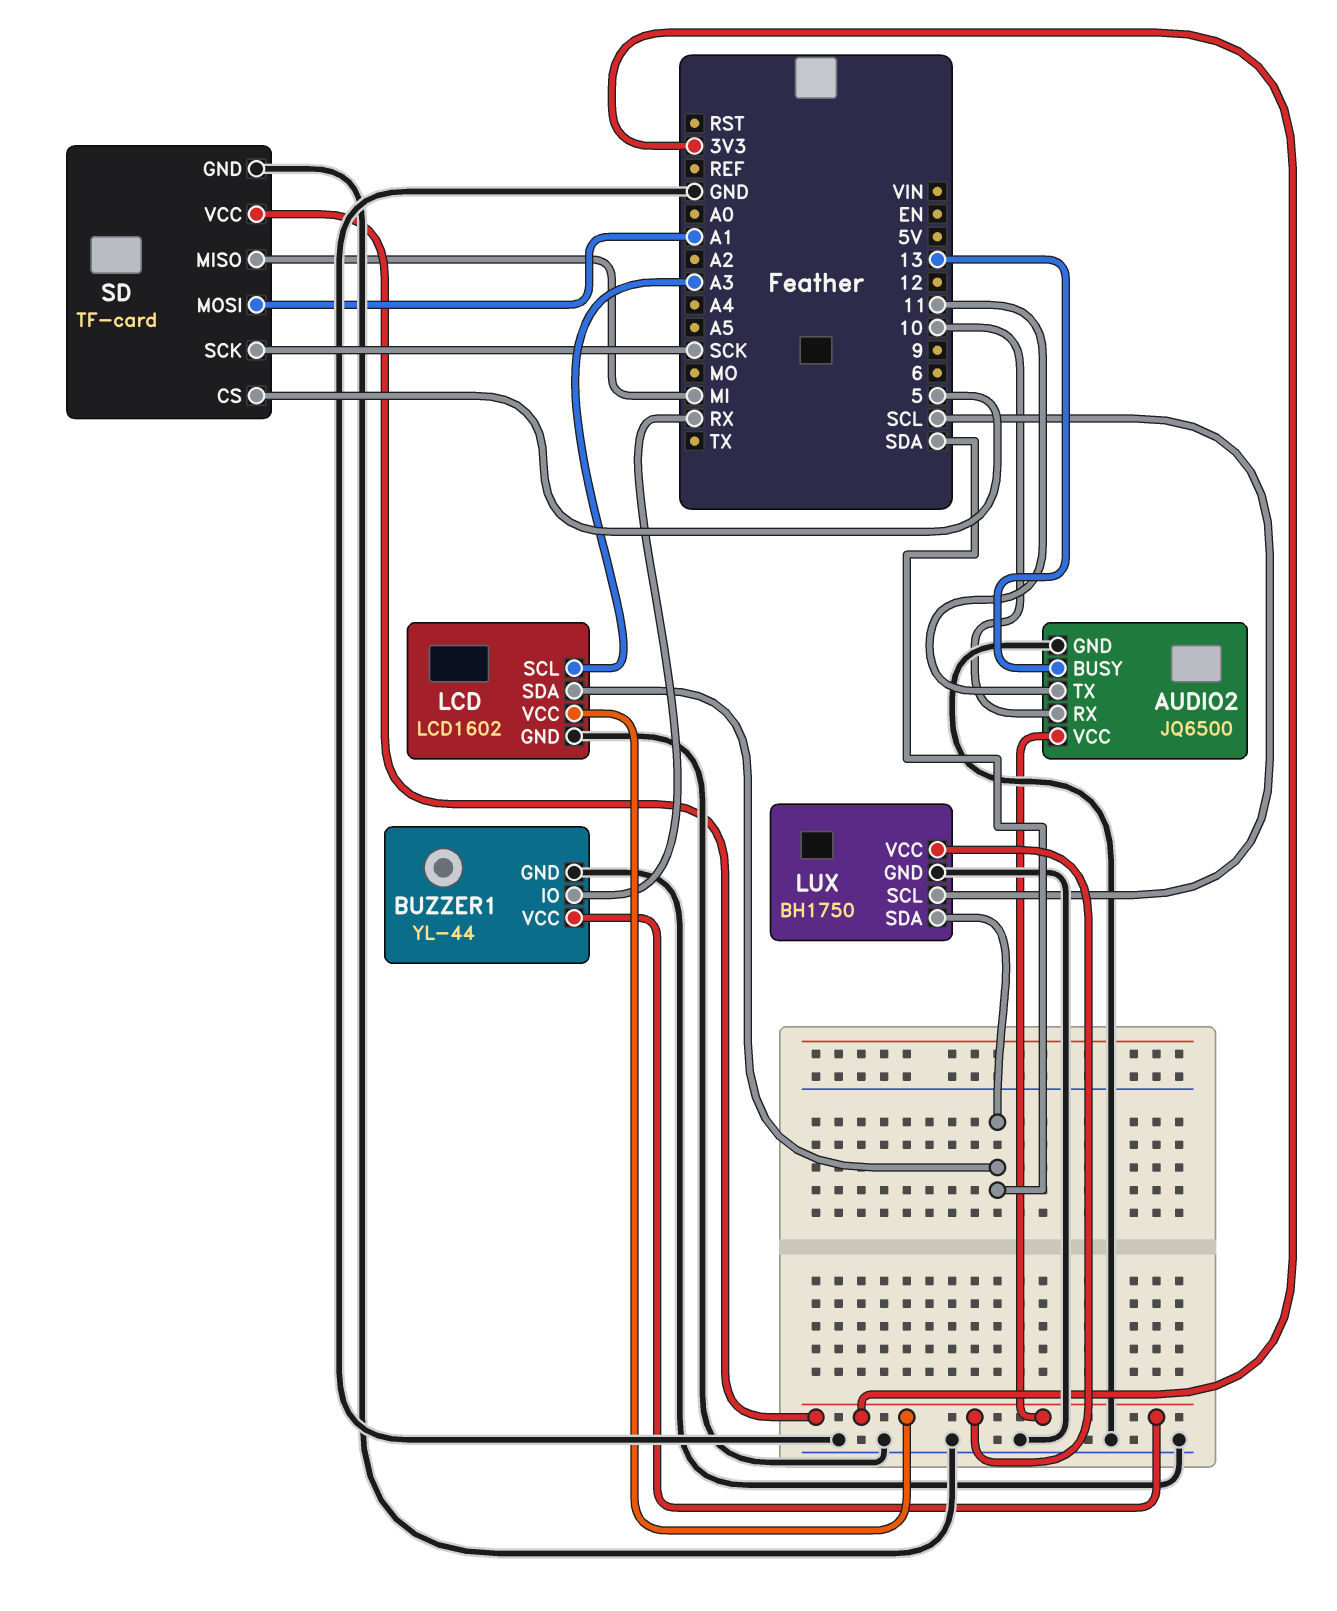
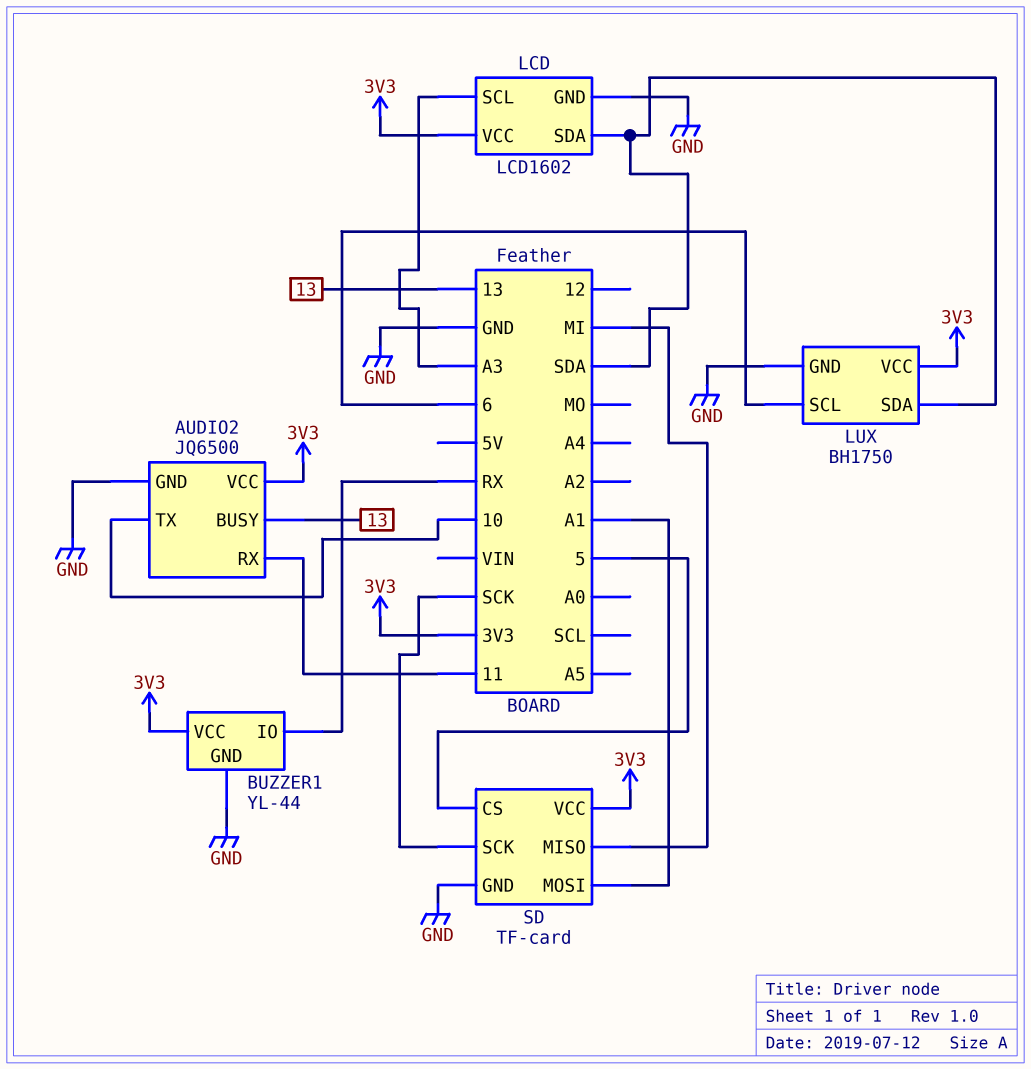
AUDIO2 pin RX: 10 -> 11
AUDIO2 pin TX: 11 -> 10
LUX pin SCL: SCL -> 6

